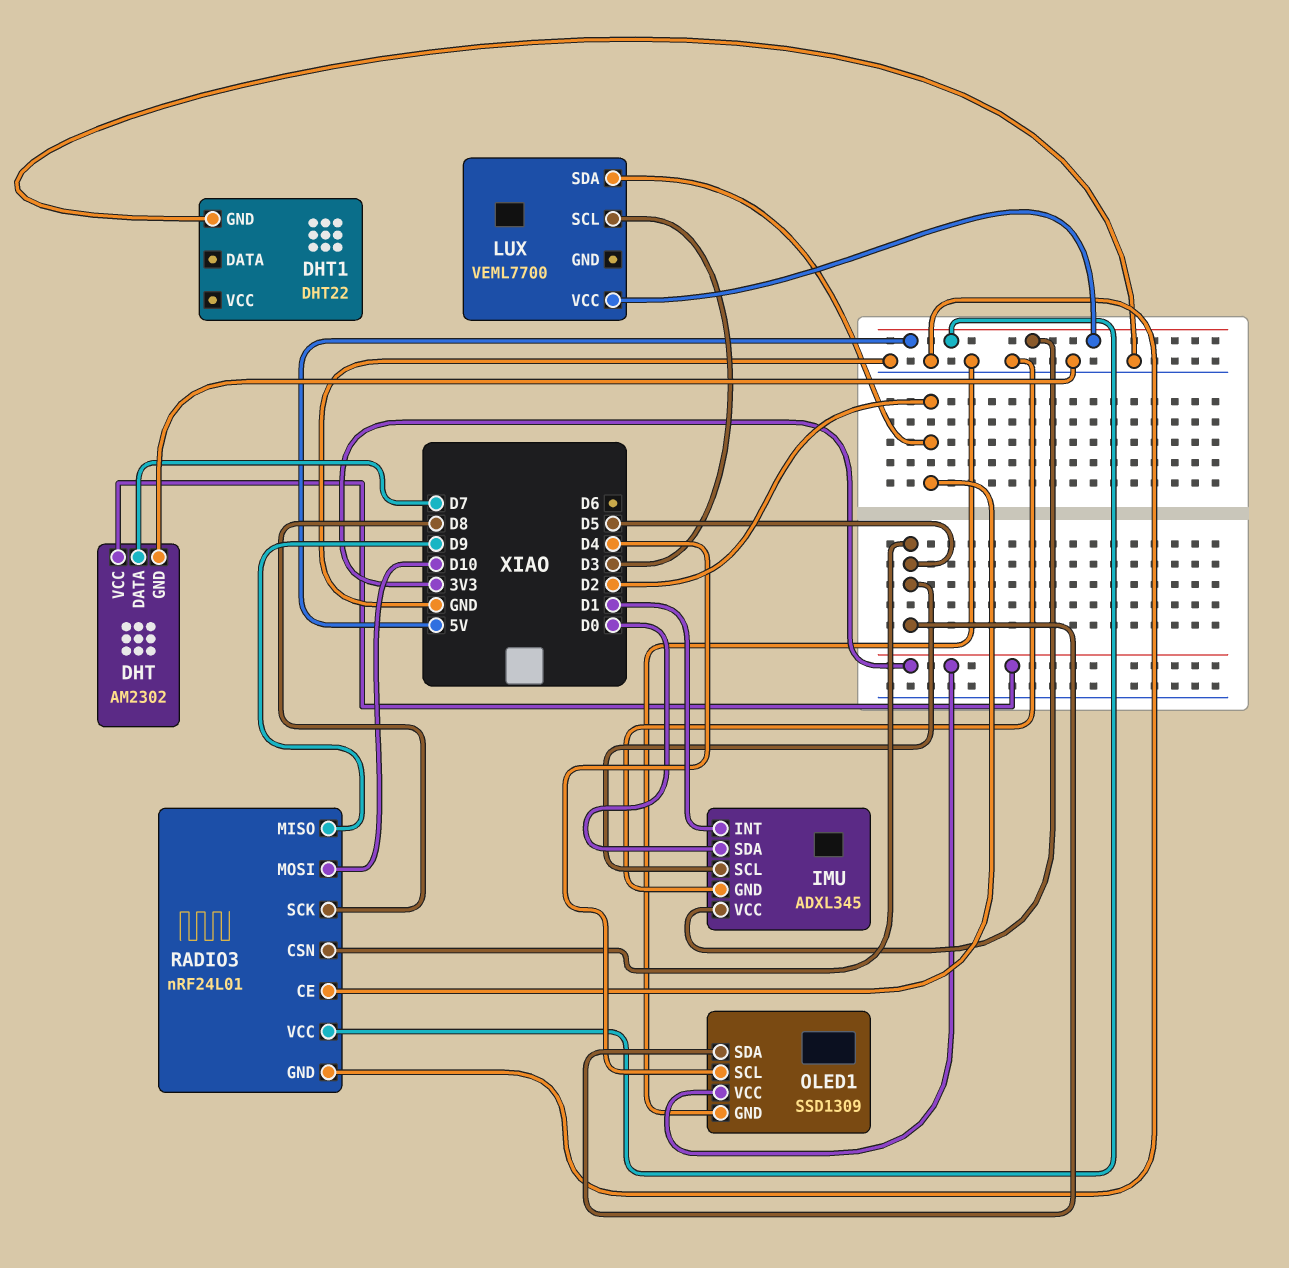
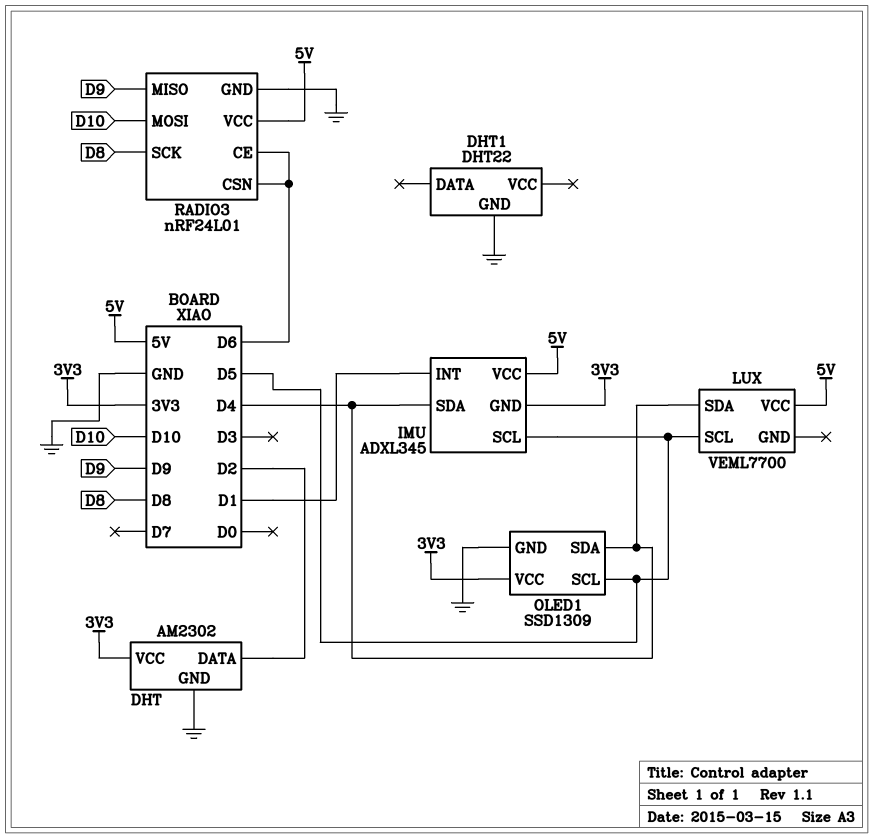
DHT pin DATA: D7 -> D2
IMU pin GND: GND -> 3V3
IMU pin SDA: D0 -> D4
LUX pin SCL: D3 -> D5
LUX pin SDA: D2 -> D4
OLED1 pin SCL: D4 -> D5
OLED1 pin SDA: D5 -> D4
RADIO3 pin CE: D2 -> D6
RADIO3 pin CSN: D5 -> D6

